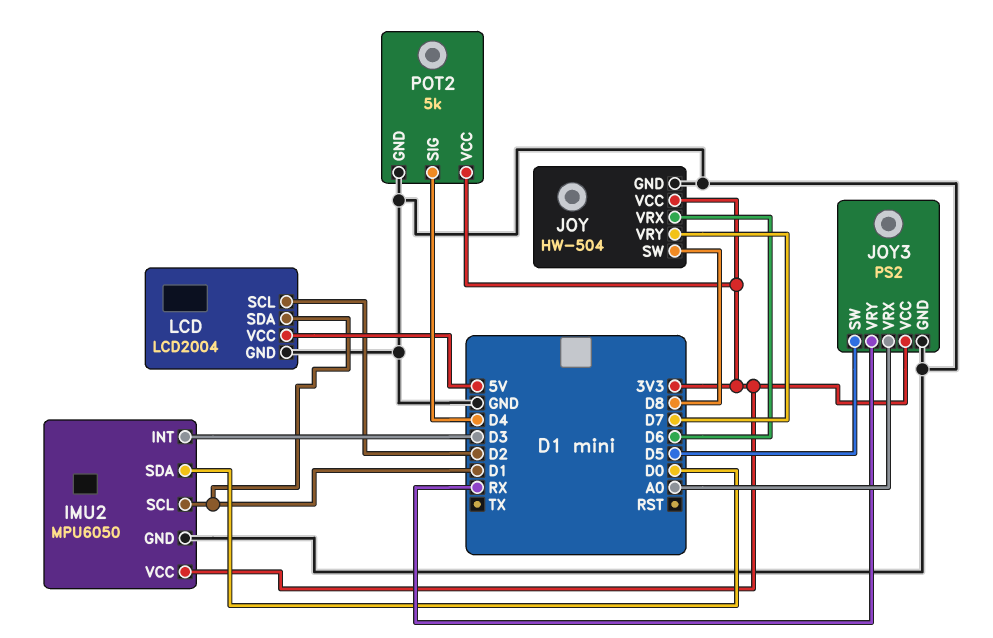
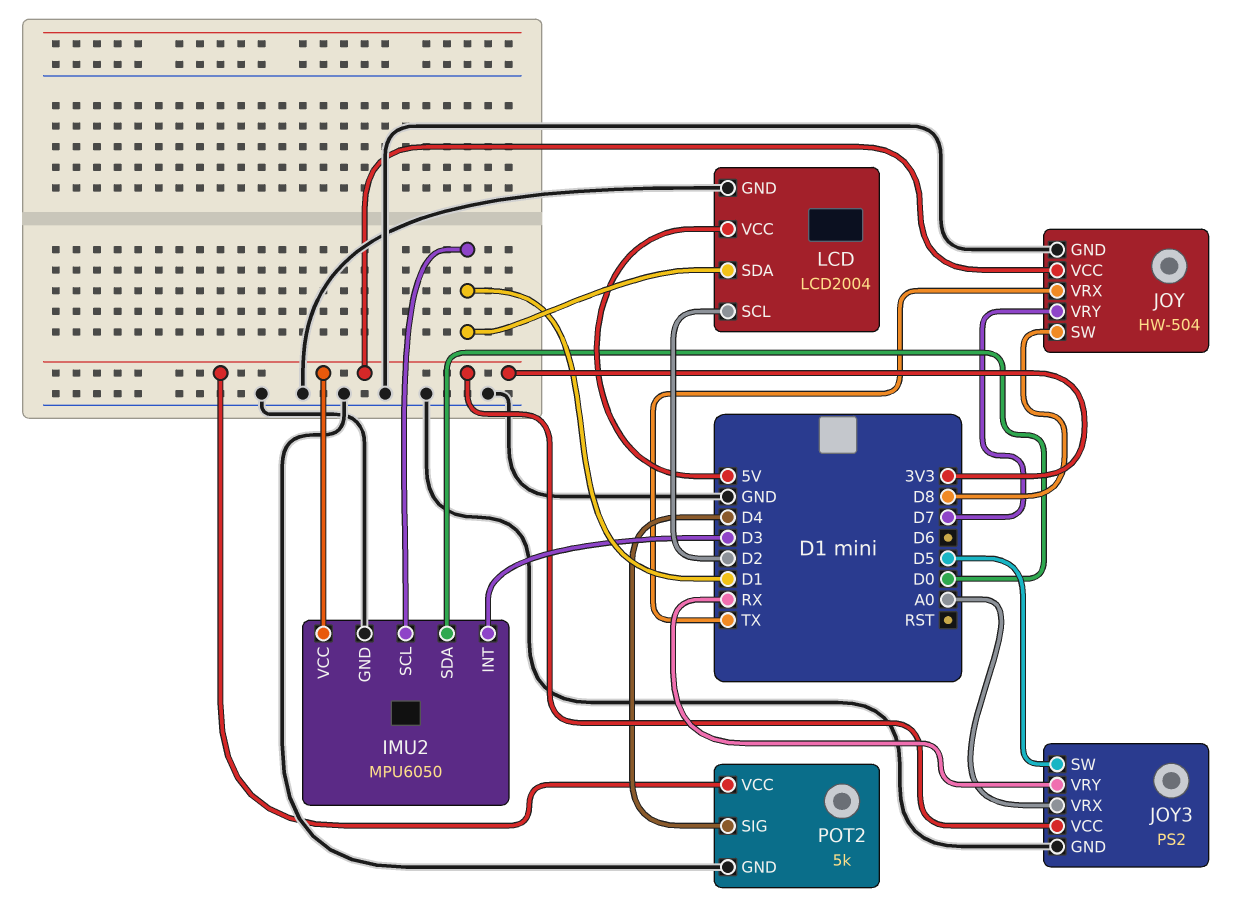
JOY pin VRX: D6 -> TX

